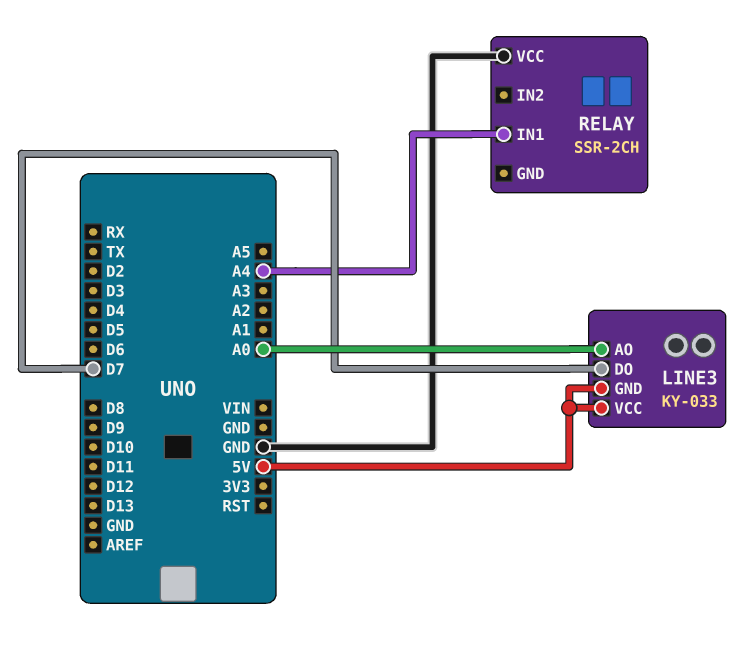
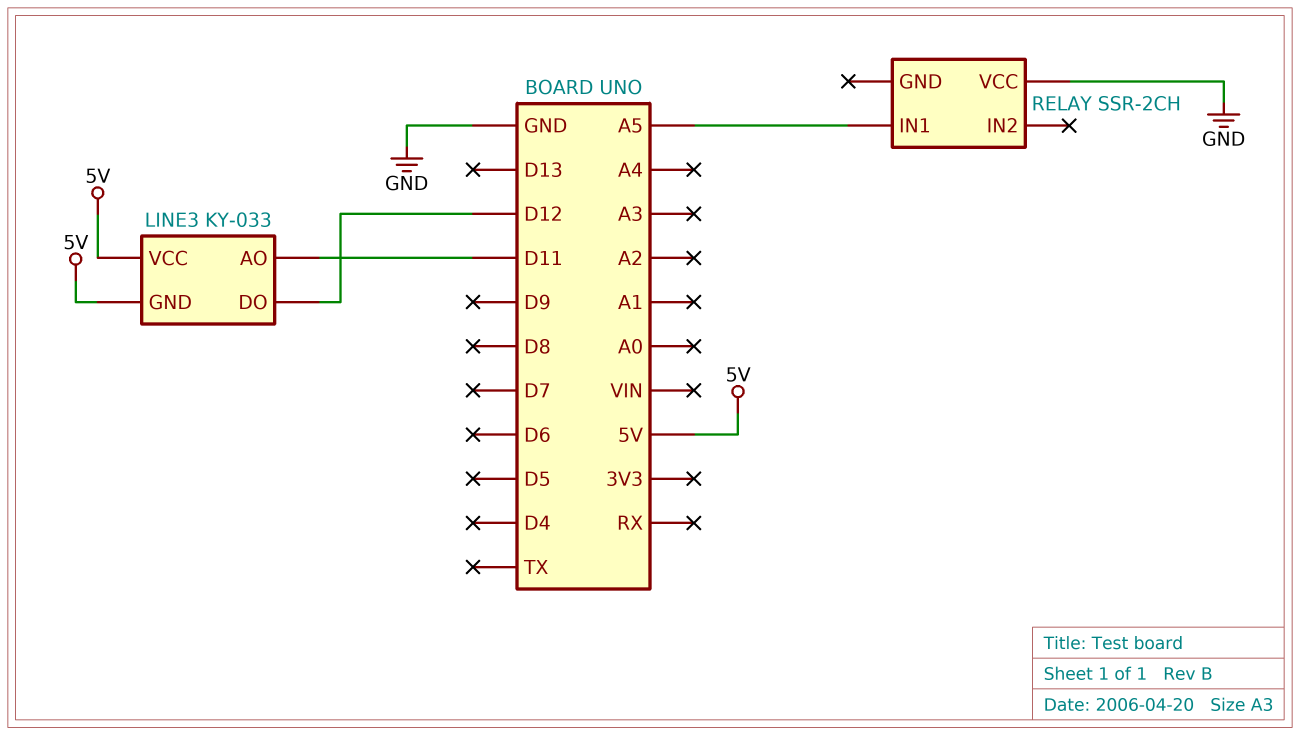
LINE3 pin AO: A0 -> D11
LINE3 pin DO: D7 -> D12
RELAY pin IN1: A4 -> A5

